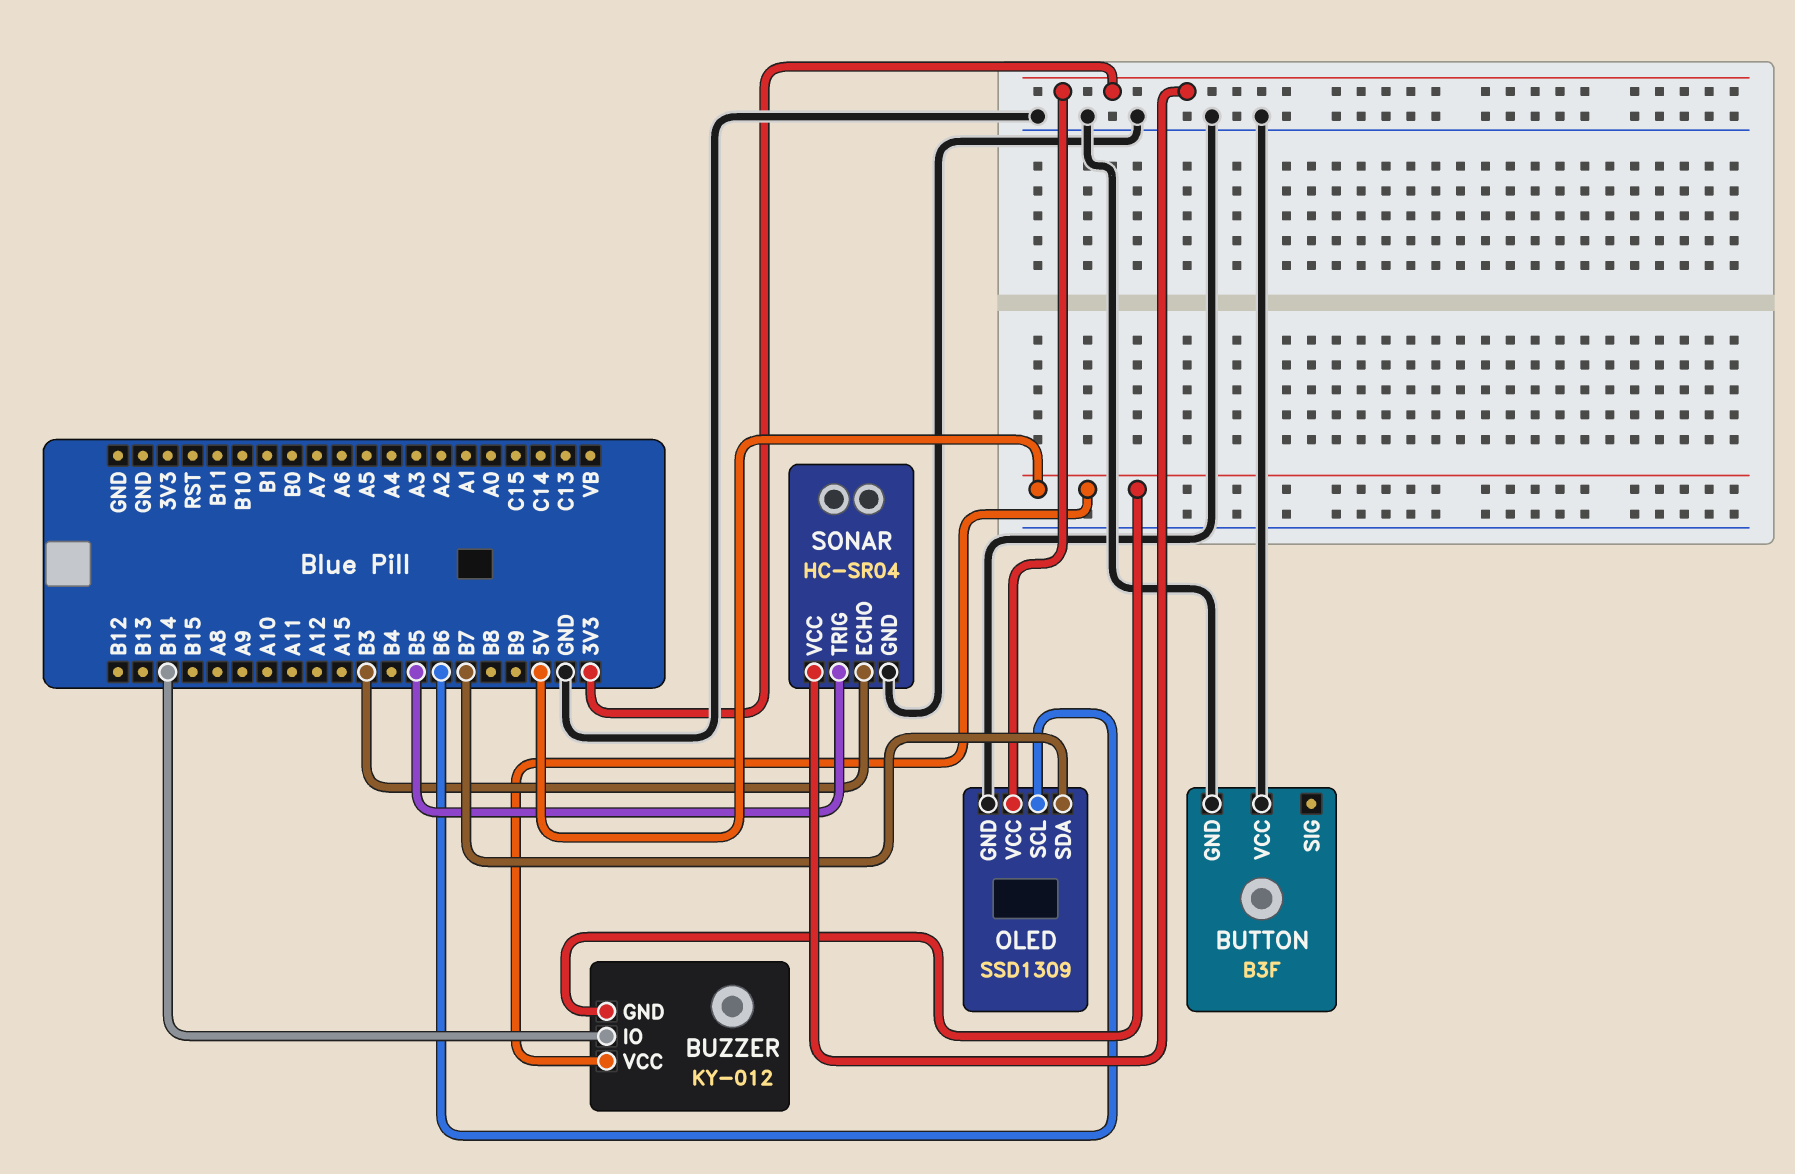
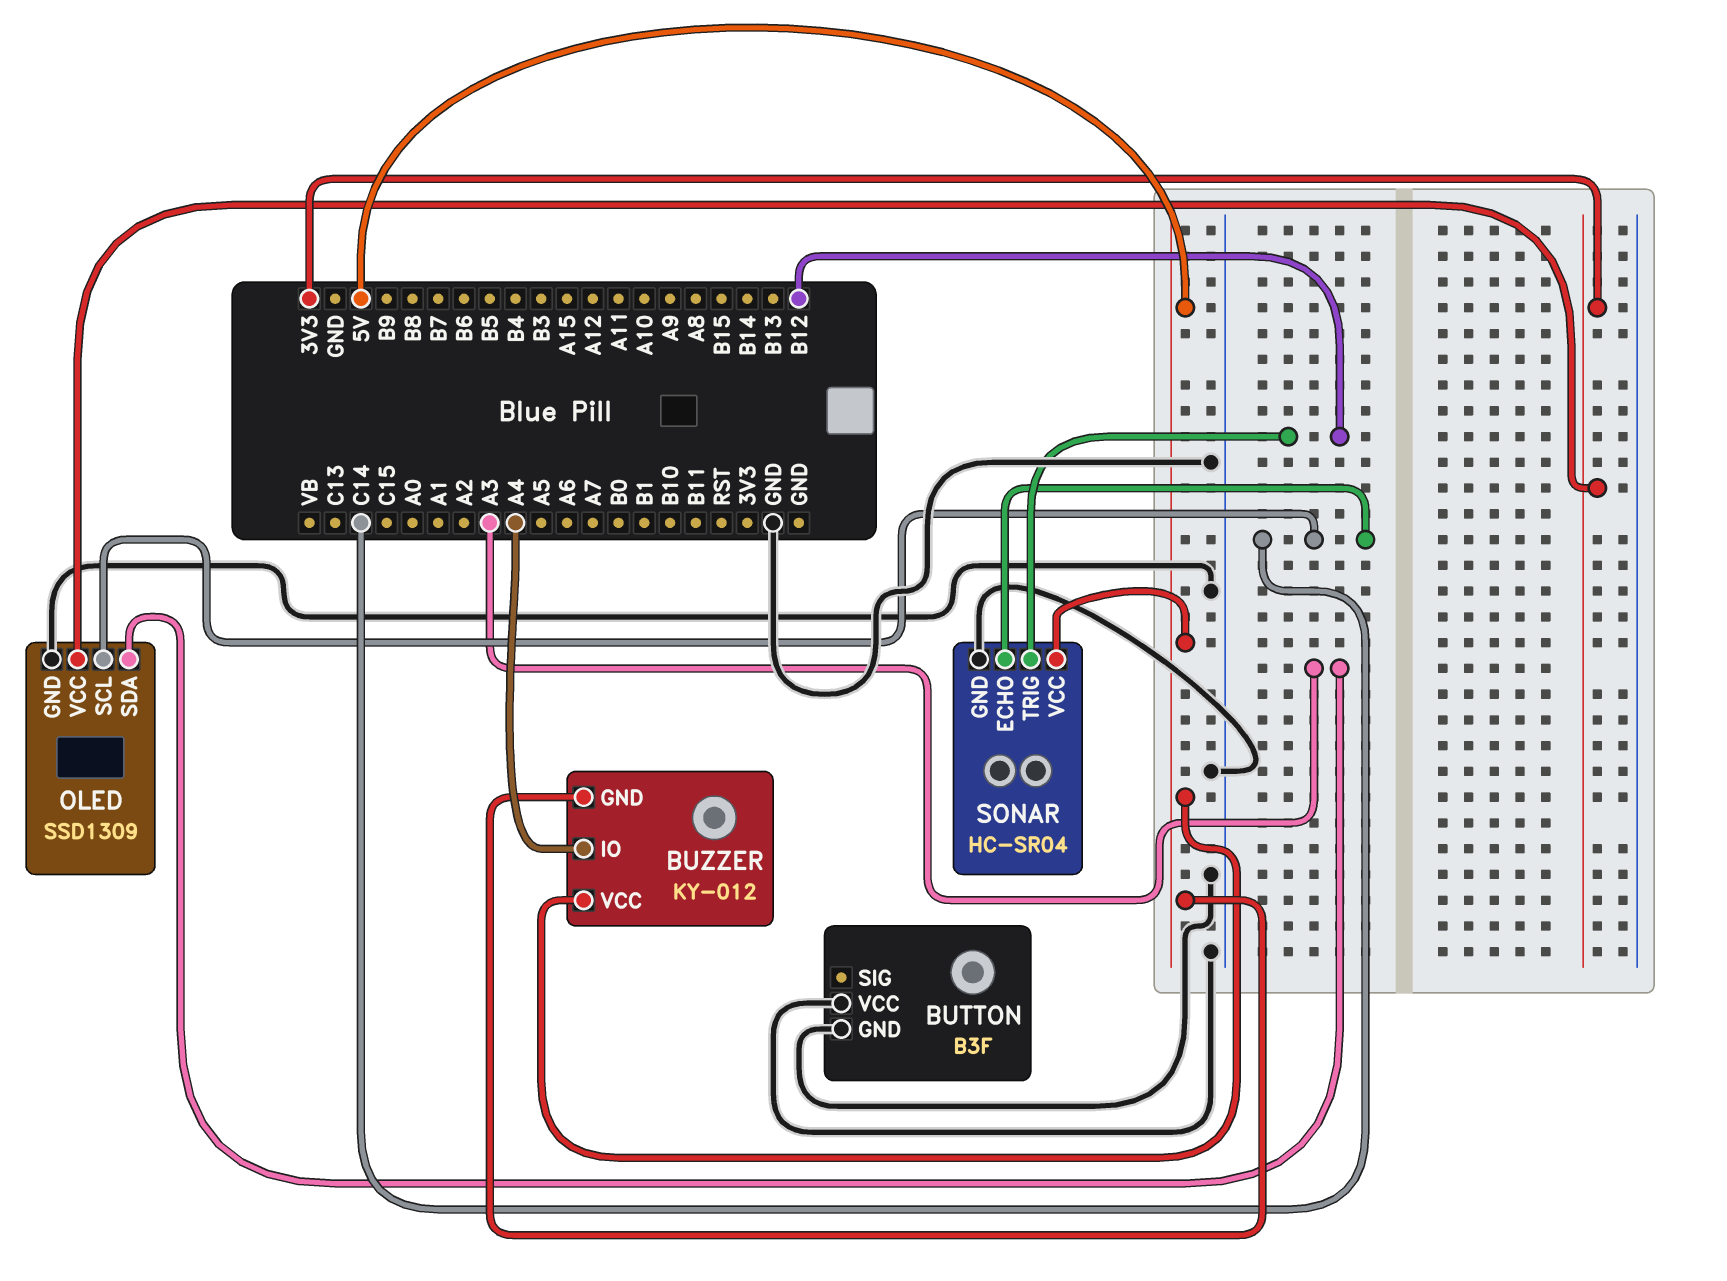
BUZZER pin IO: B14 -> A4
OLED pin SCL: B6 -> C14
OLED pin SDA: B7 -> A3
SONAR pin ECHO: B3 -> C14
SONAR pin TRIG: B5 -> B12
SONAR pin VCC: 3V3 -> 5V

